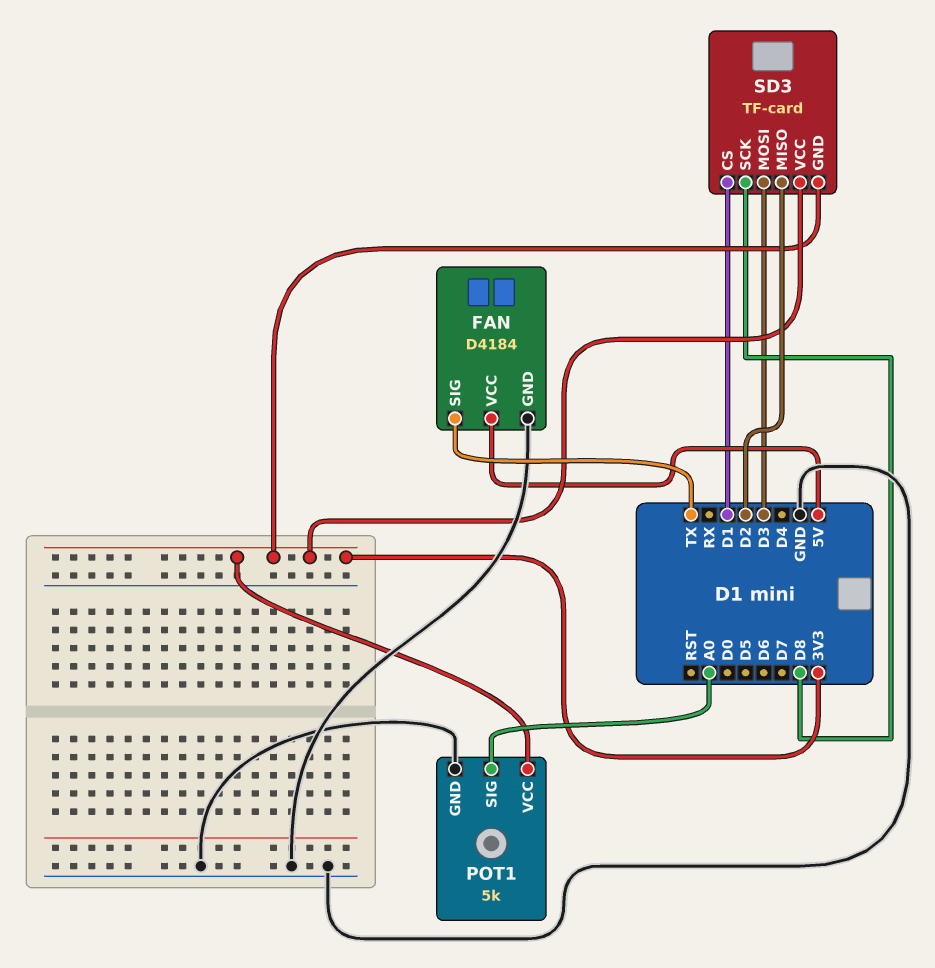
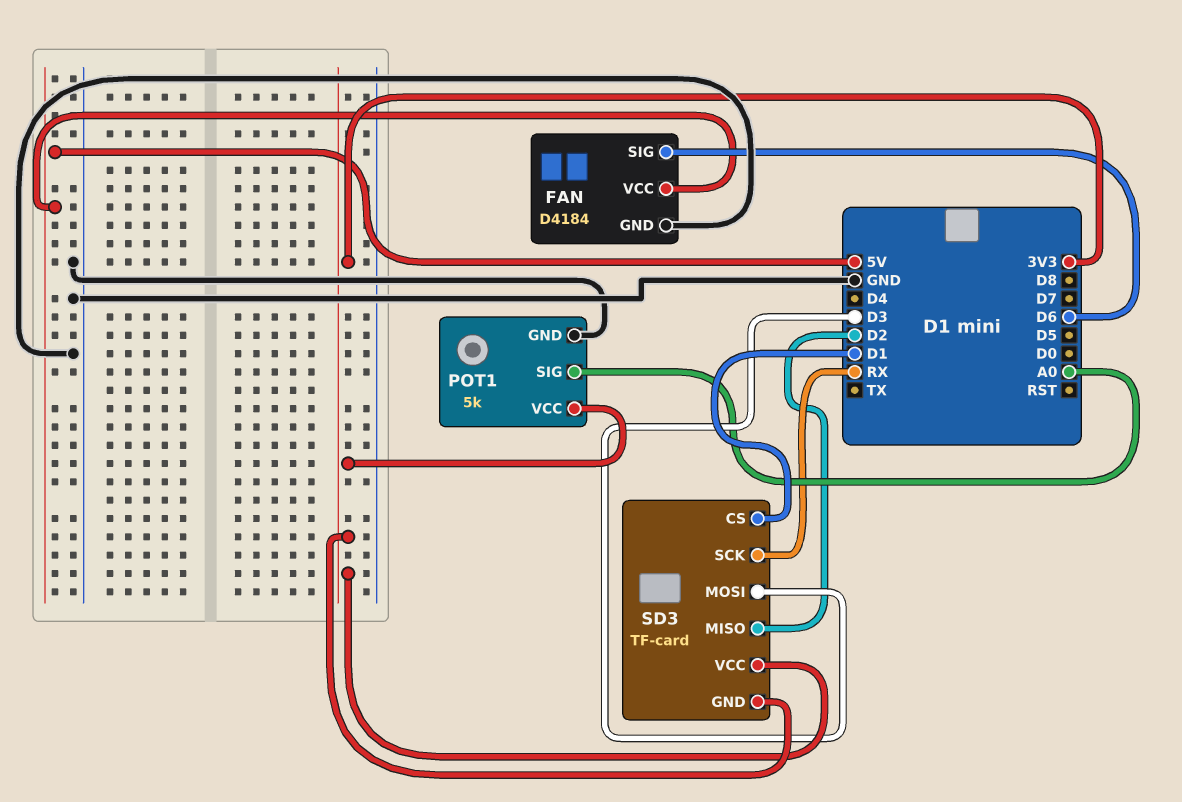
FAN pin SIG: TX -> D6
SD3 pin SCK: D8 -> RX

